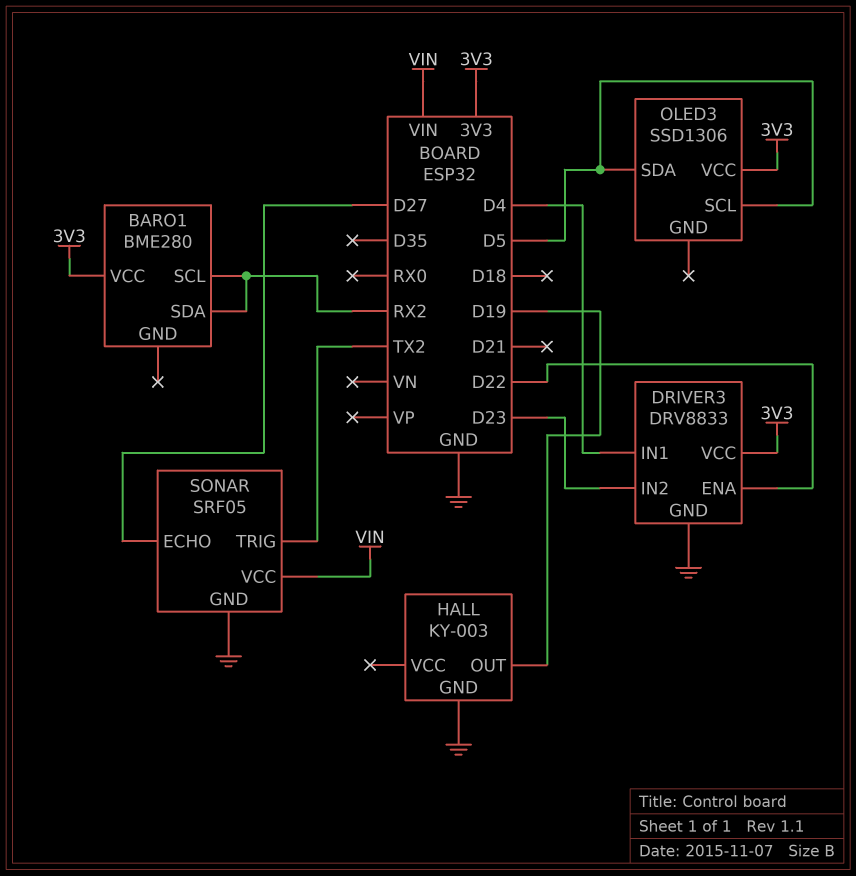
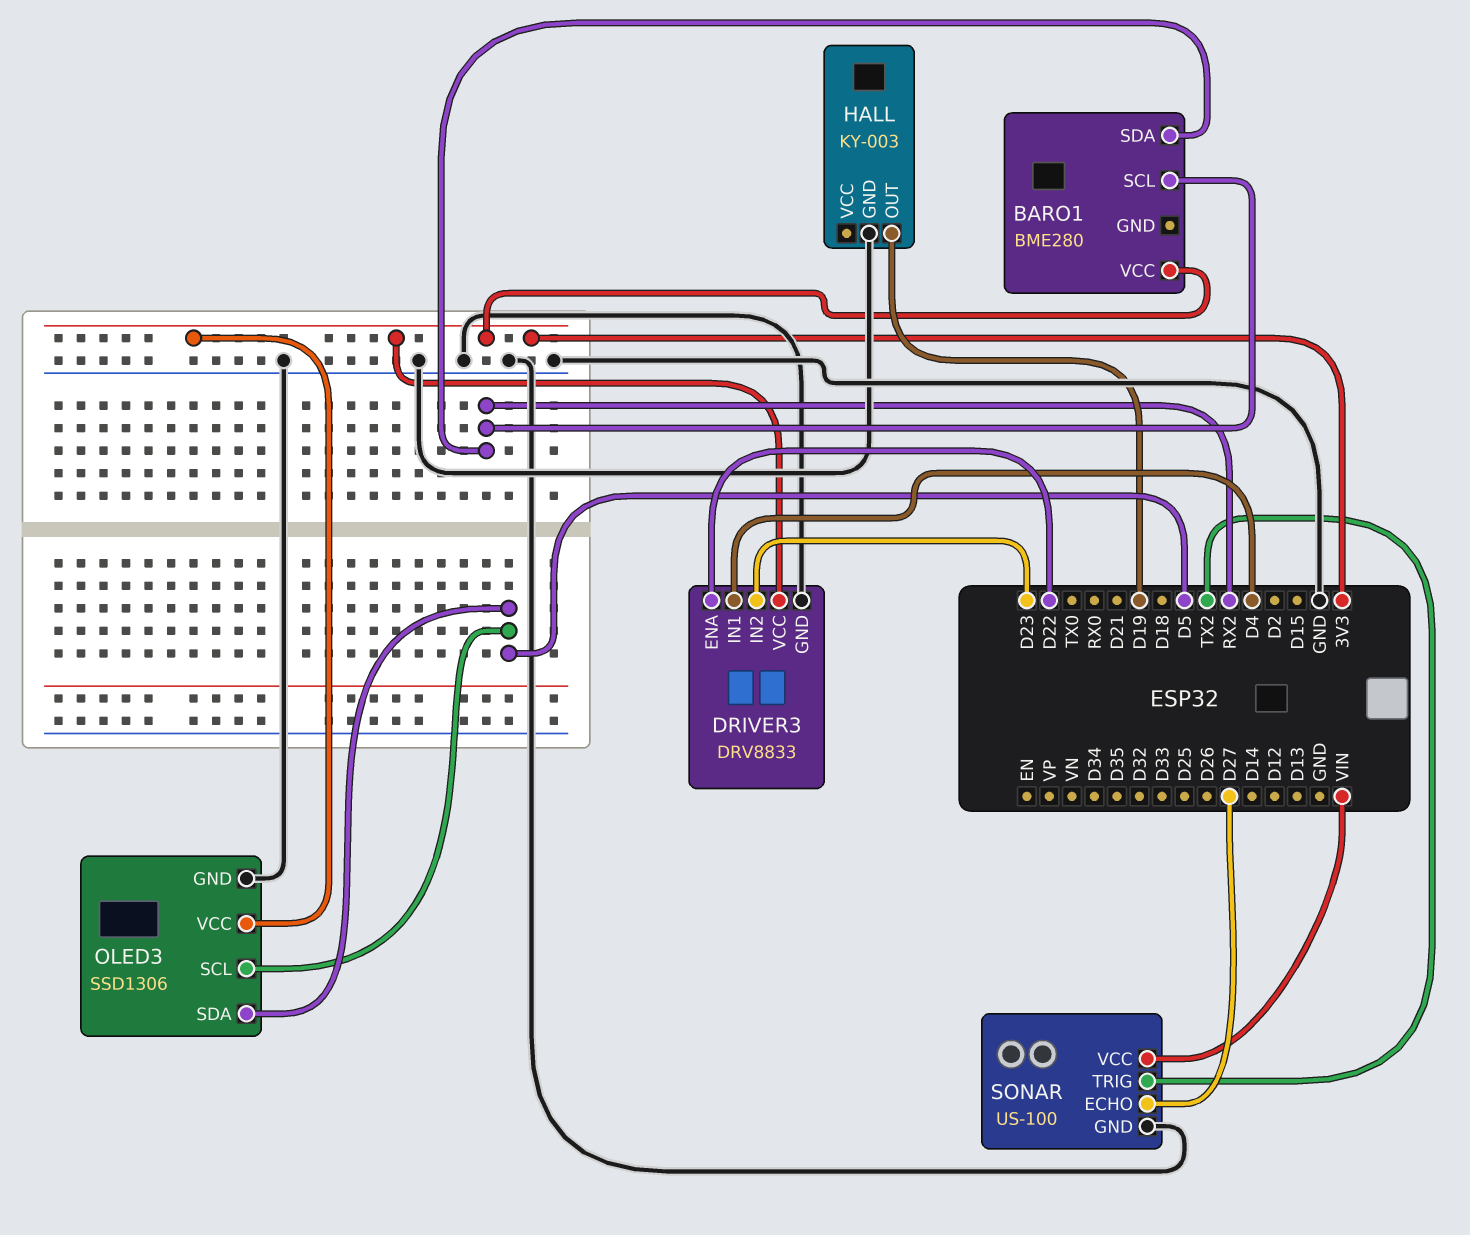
OLED3 pin GND: none -> GND
SONAR: SRF05 -> US-100

